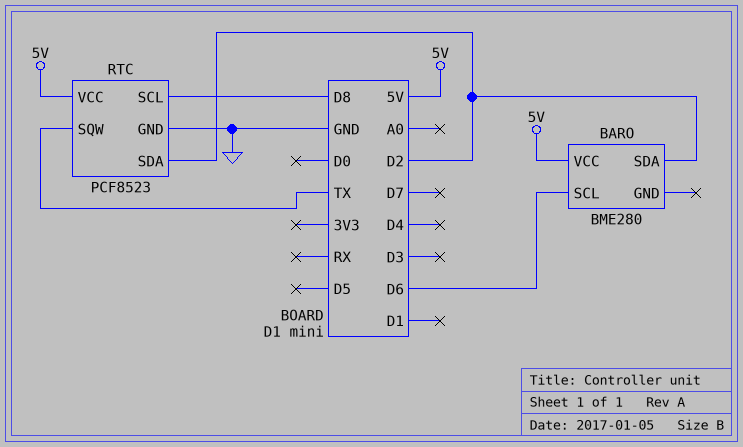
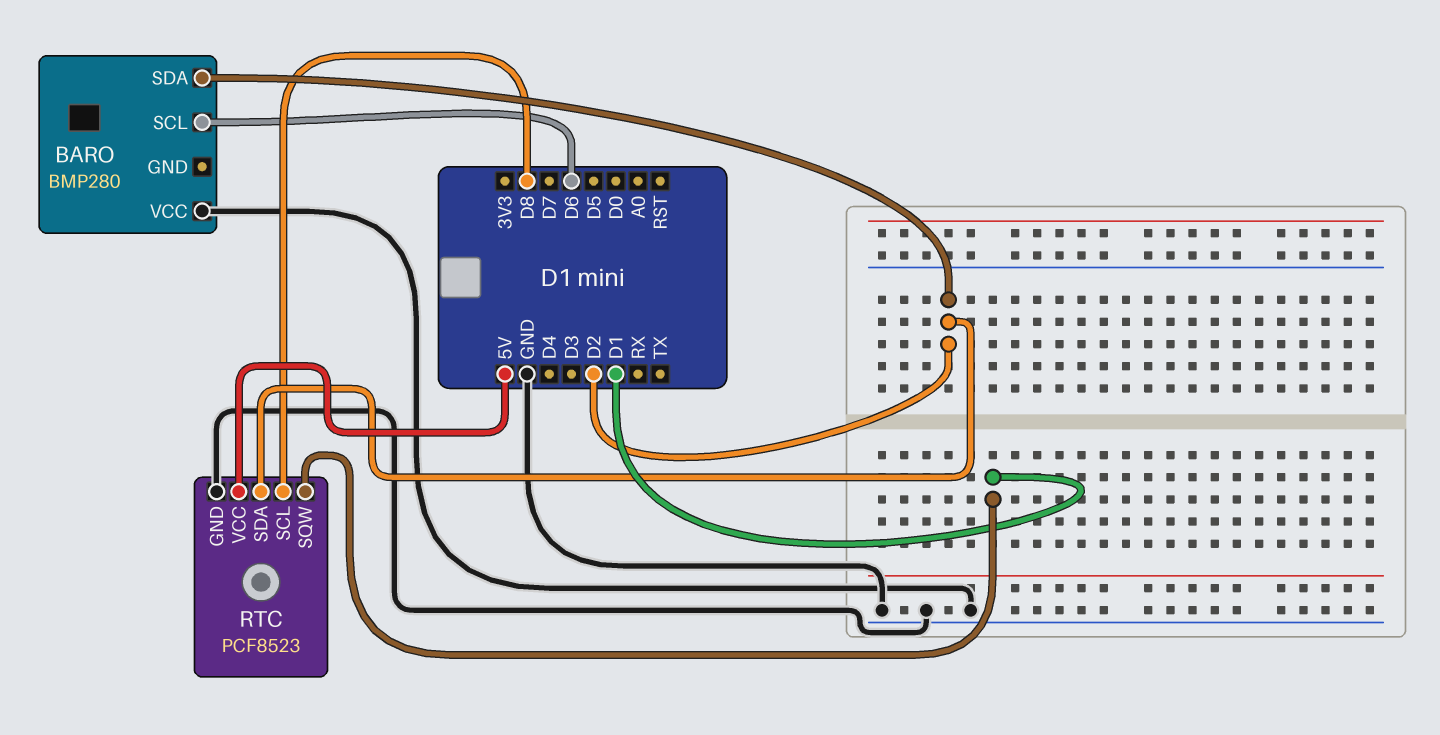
BARO: BME280 -> BMP280
BARO pin VCC: 5V -> GND
RTC pin SQW: TX -> D1

